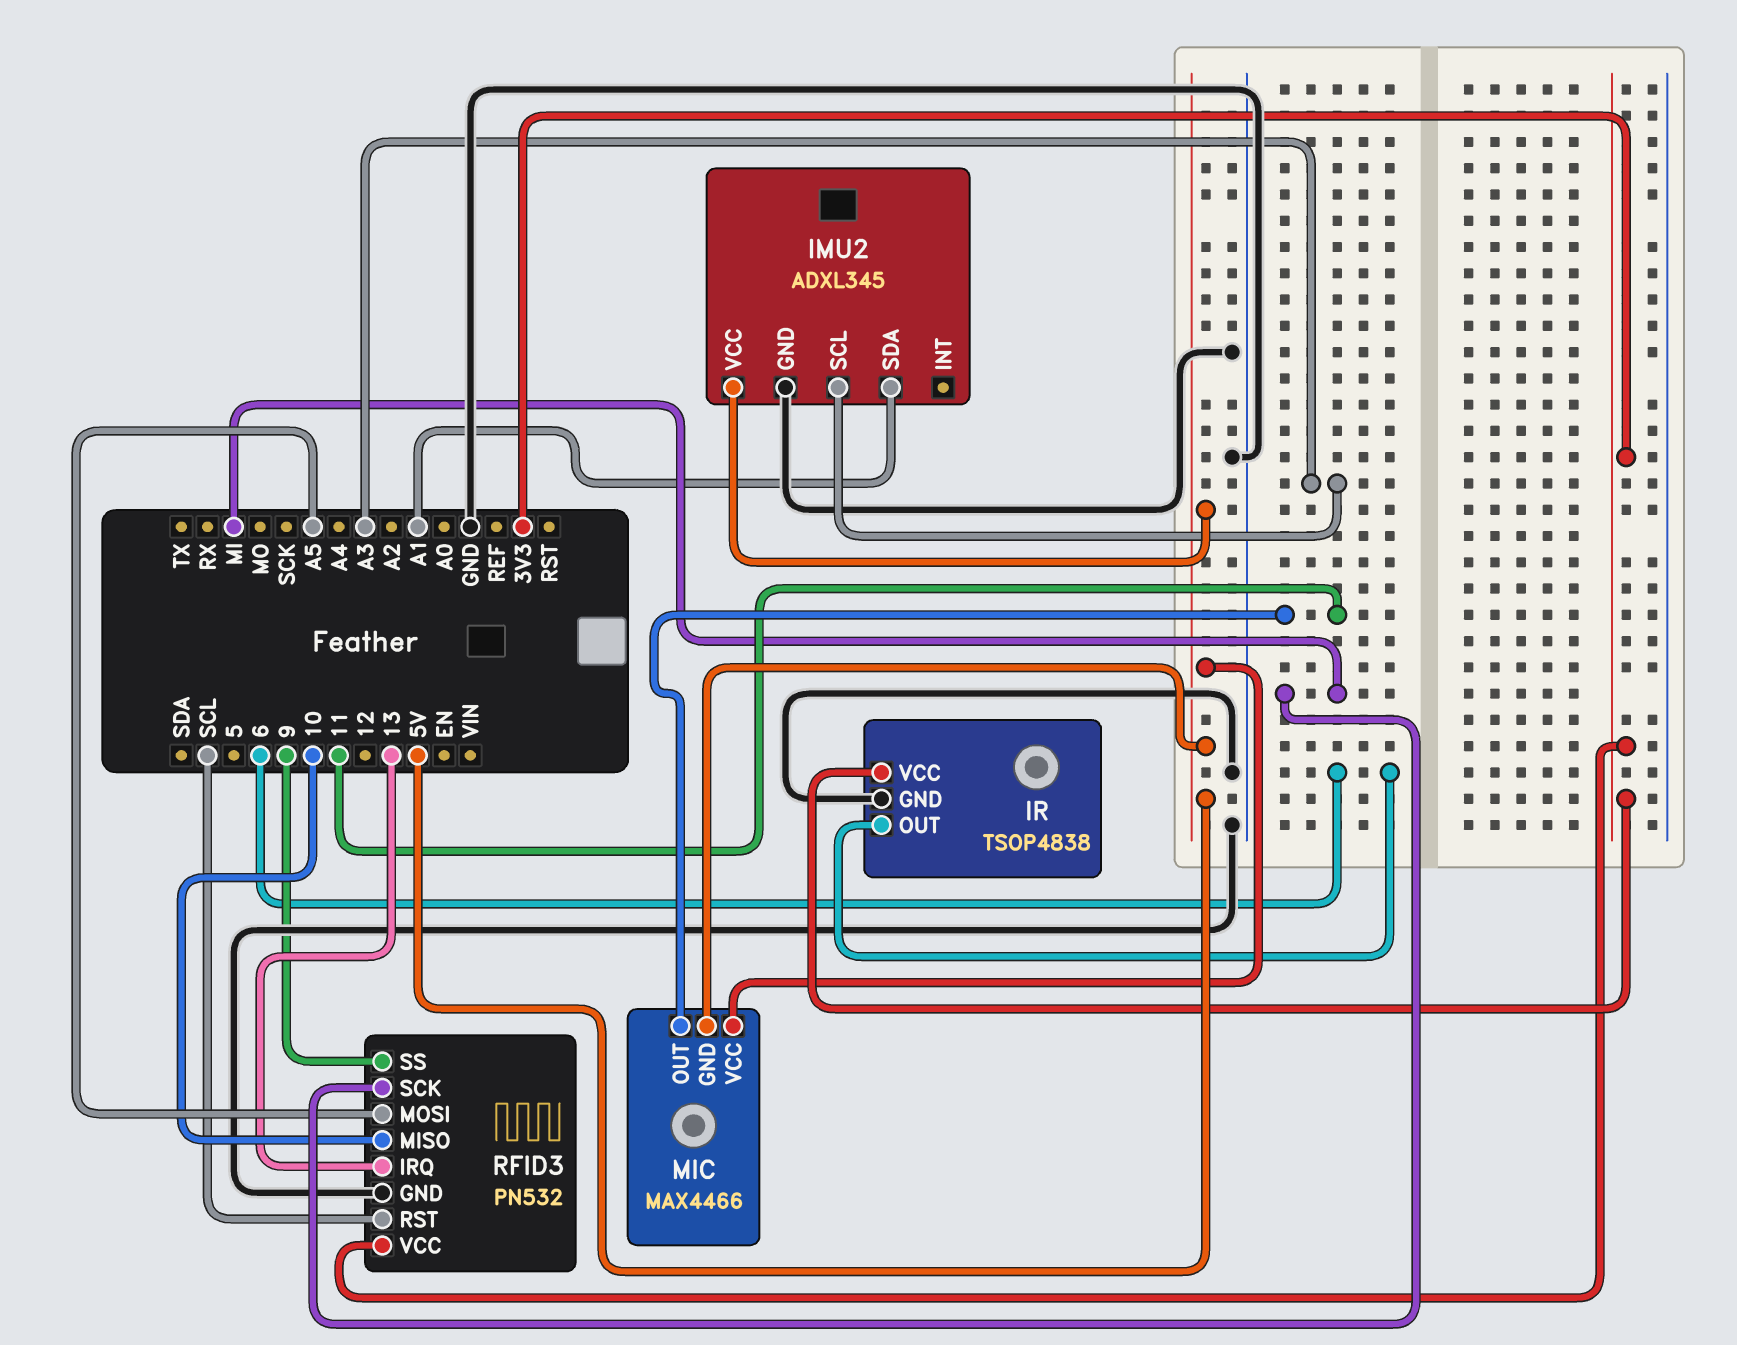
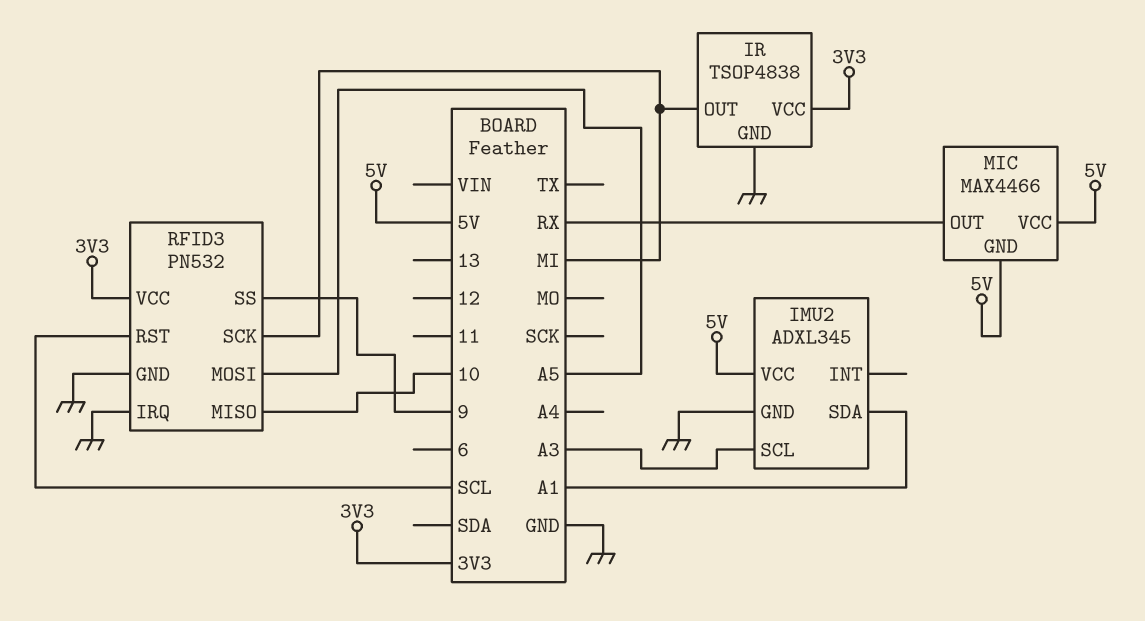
IR pin OUT: 6 -> MI
MIC pin OUT: 11 -> RX
RFID3 pin IRQ: 13 -> GND

